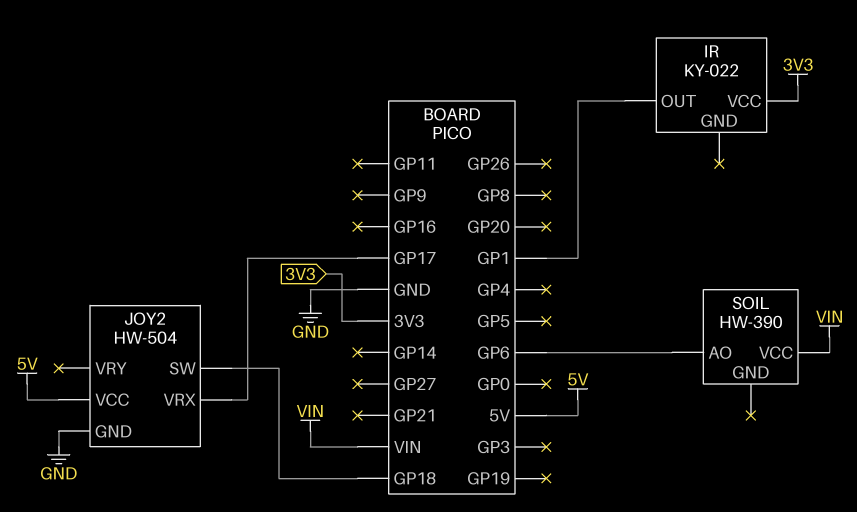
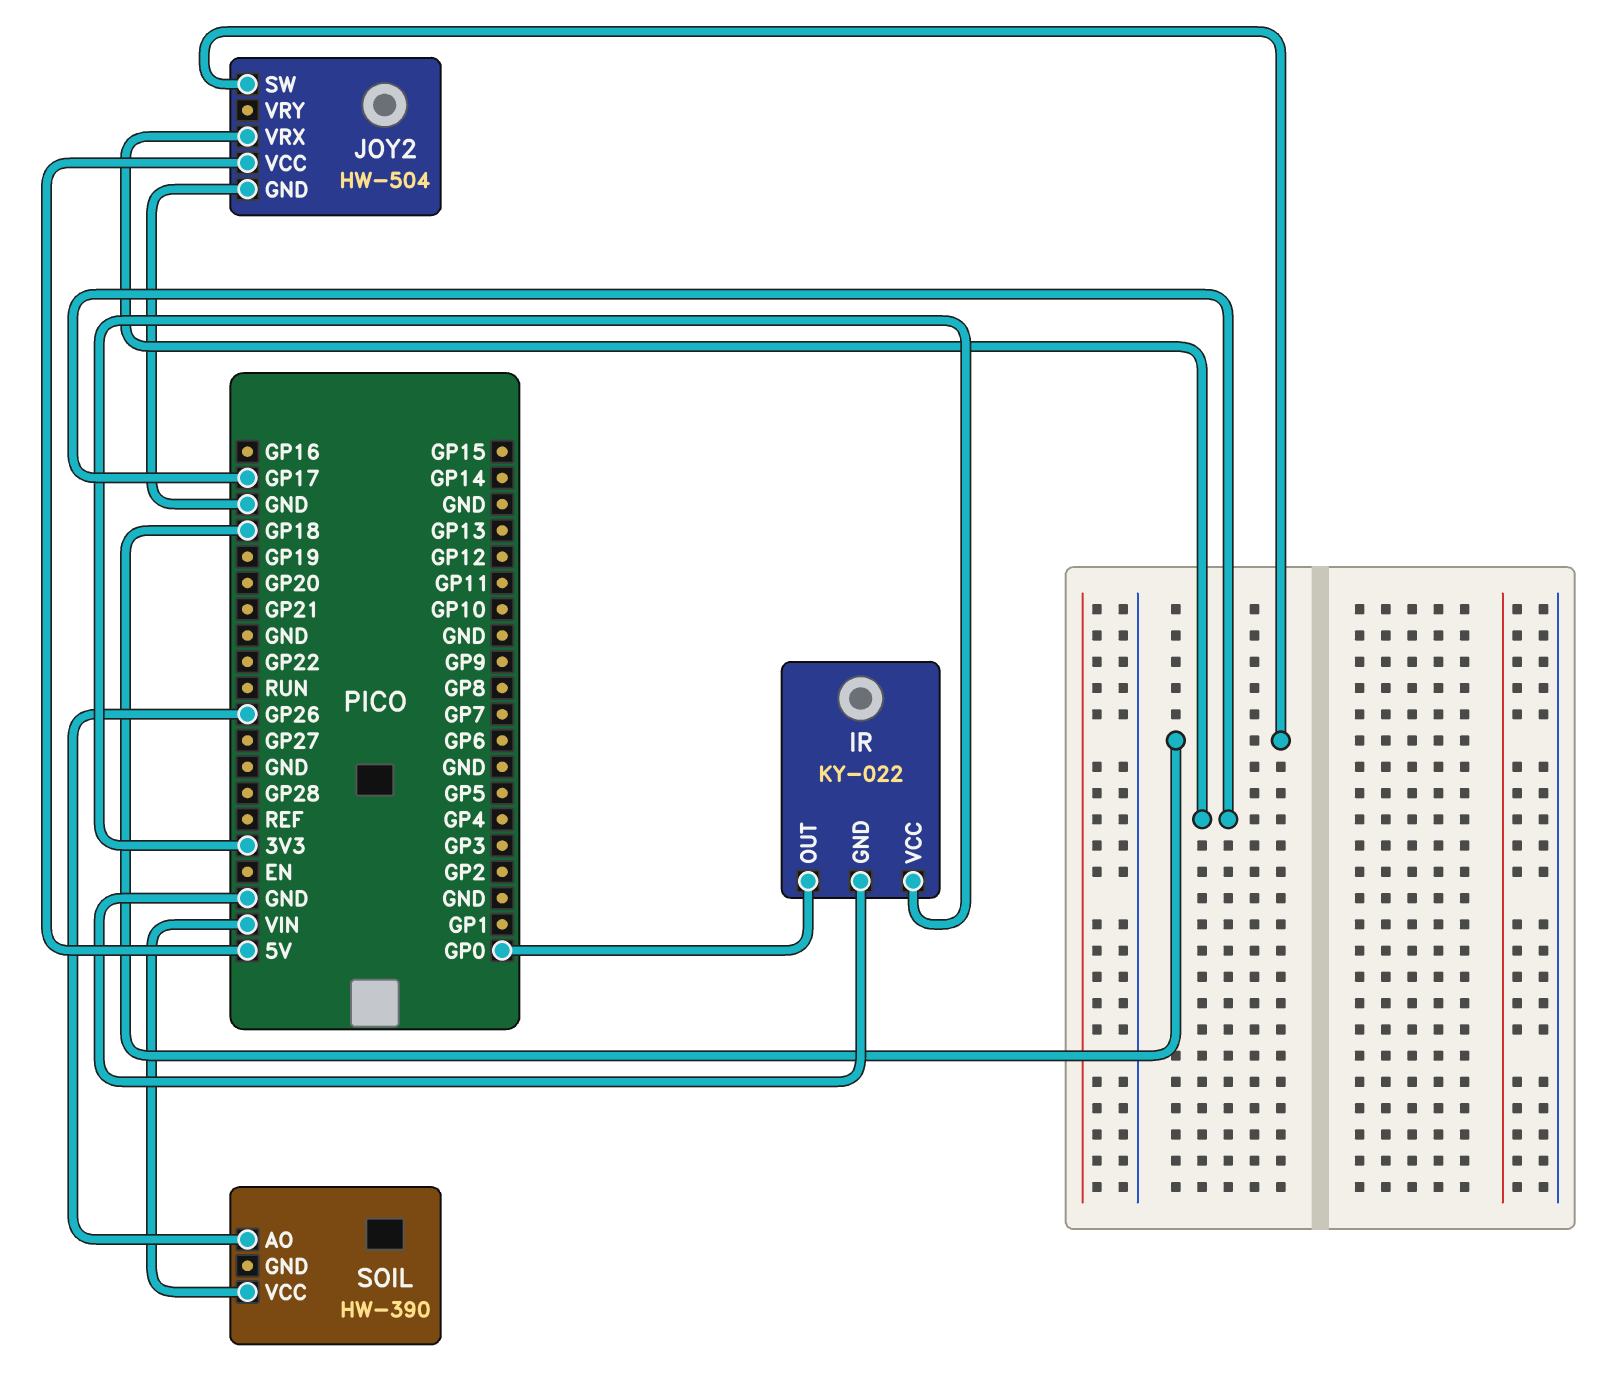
IR pin GND: none -> GND
IR pin OUT: GP1 -> GP0
SOIL pin AO: GP6 -> GP26

